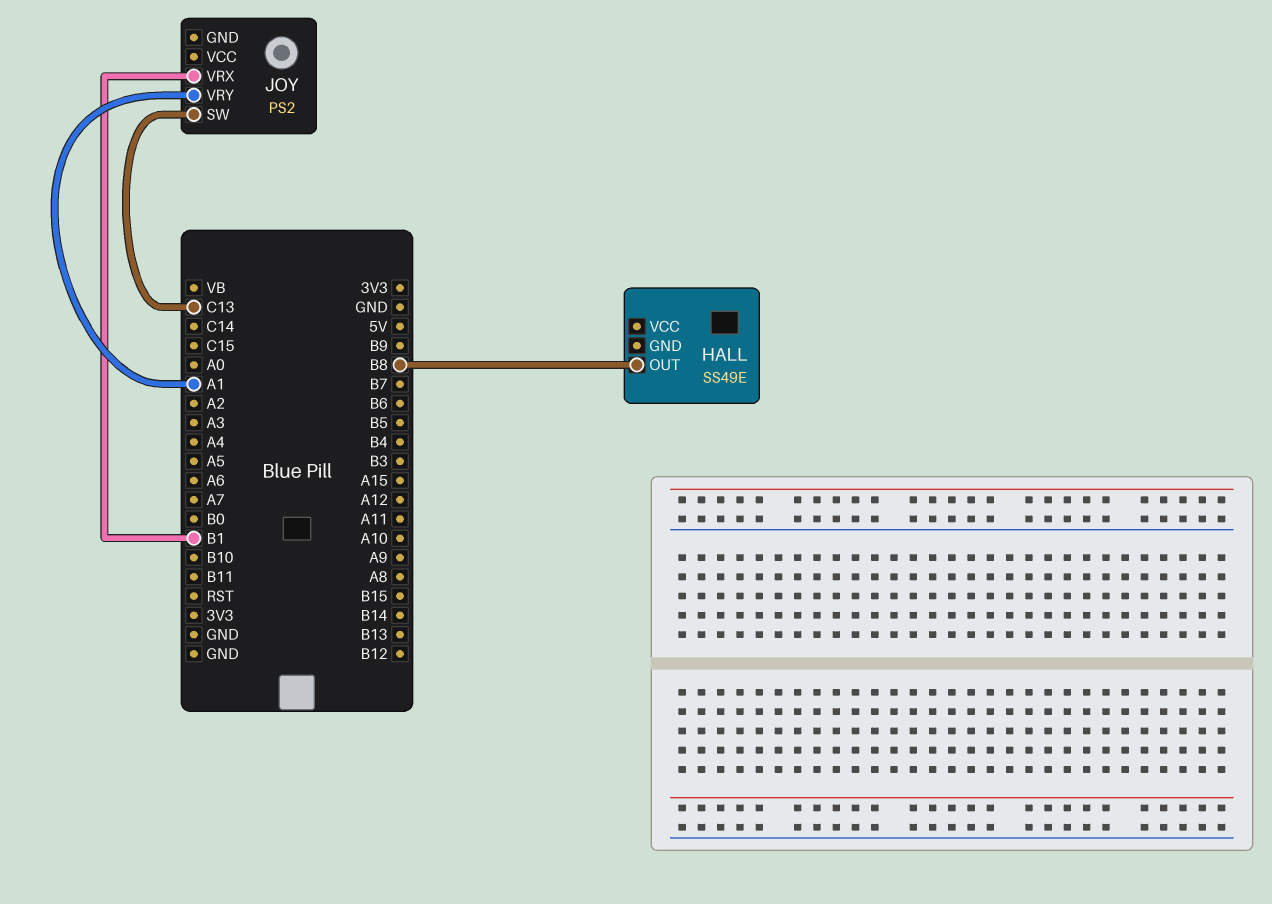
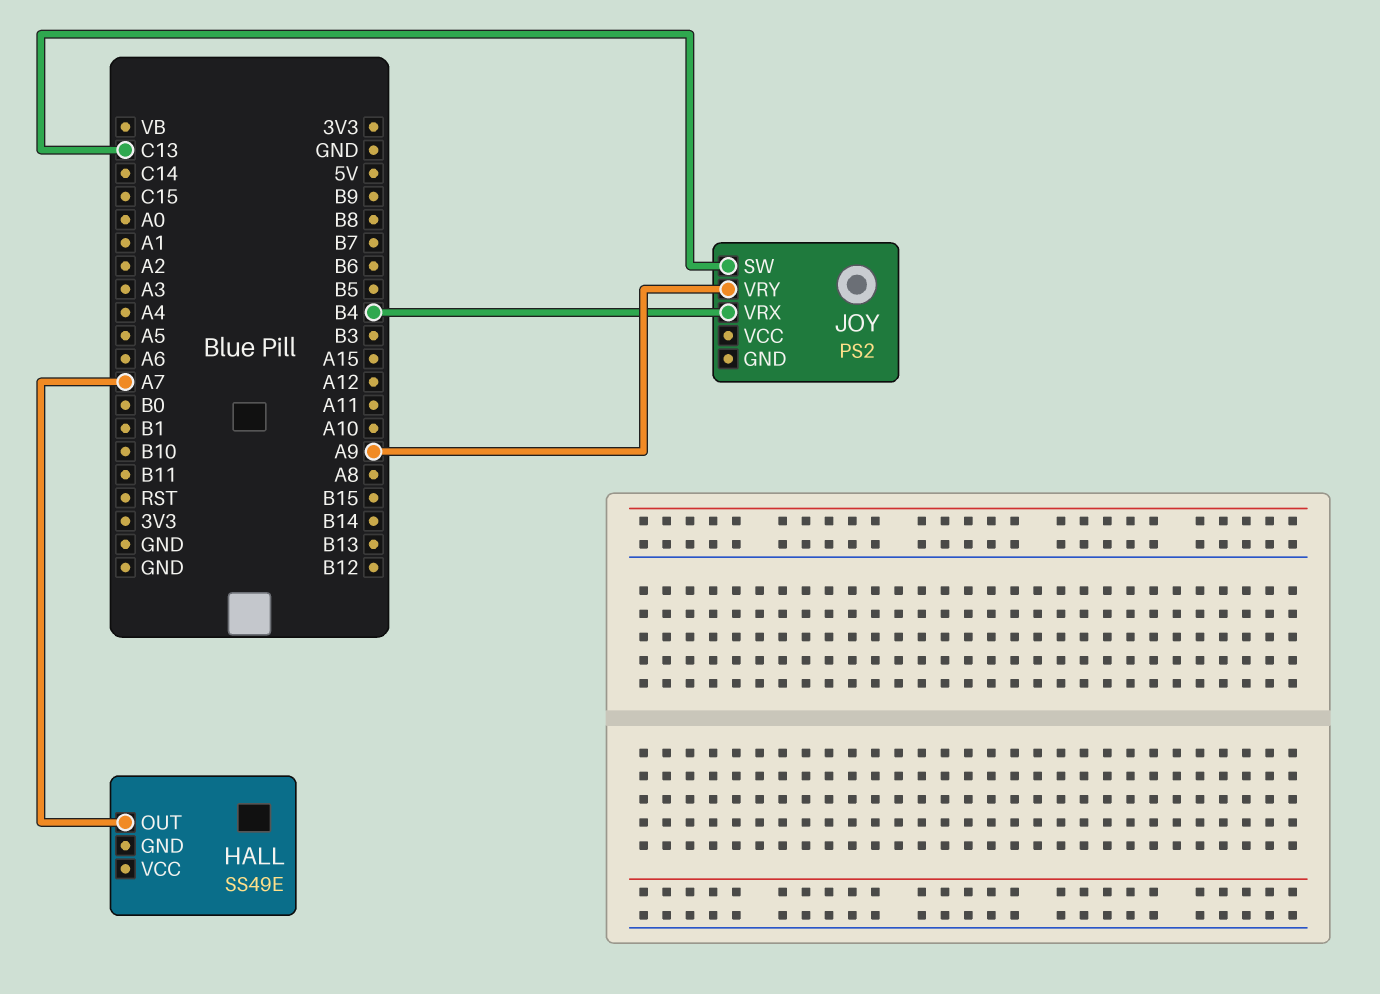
HALL pin OUT: B8 -> A7
JOY pin VRX: B1 -> B4
JOY pin VRY: A1 -> A9

